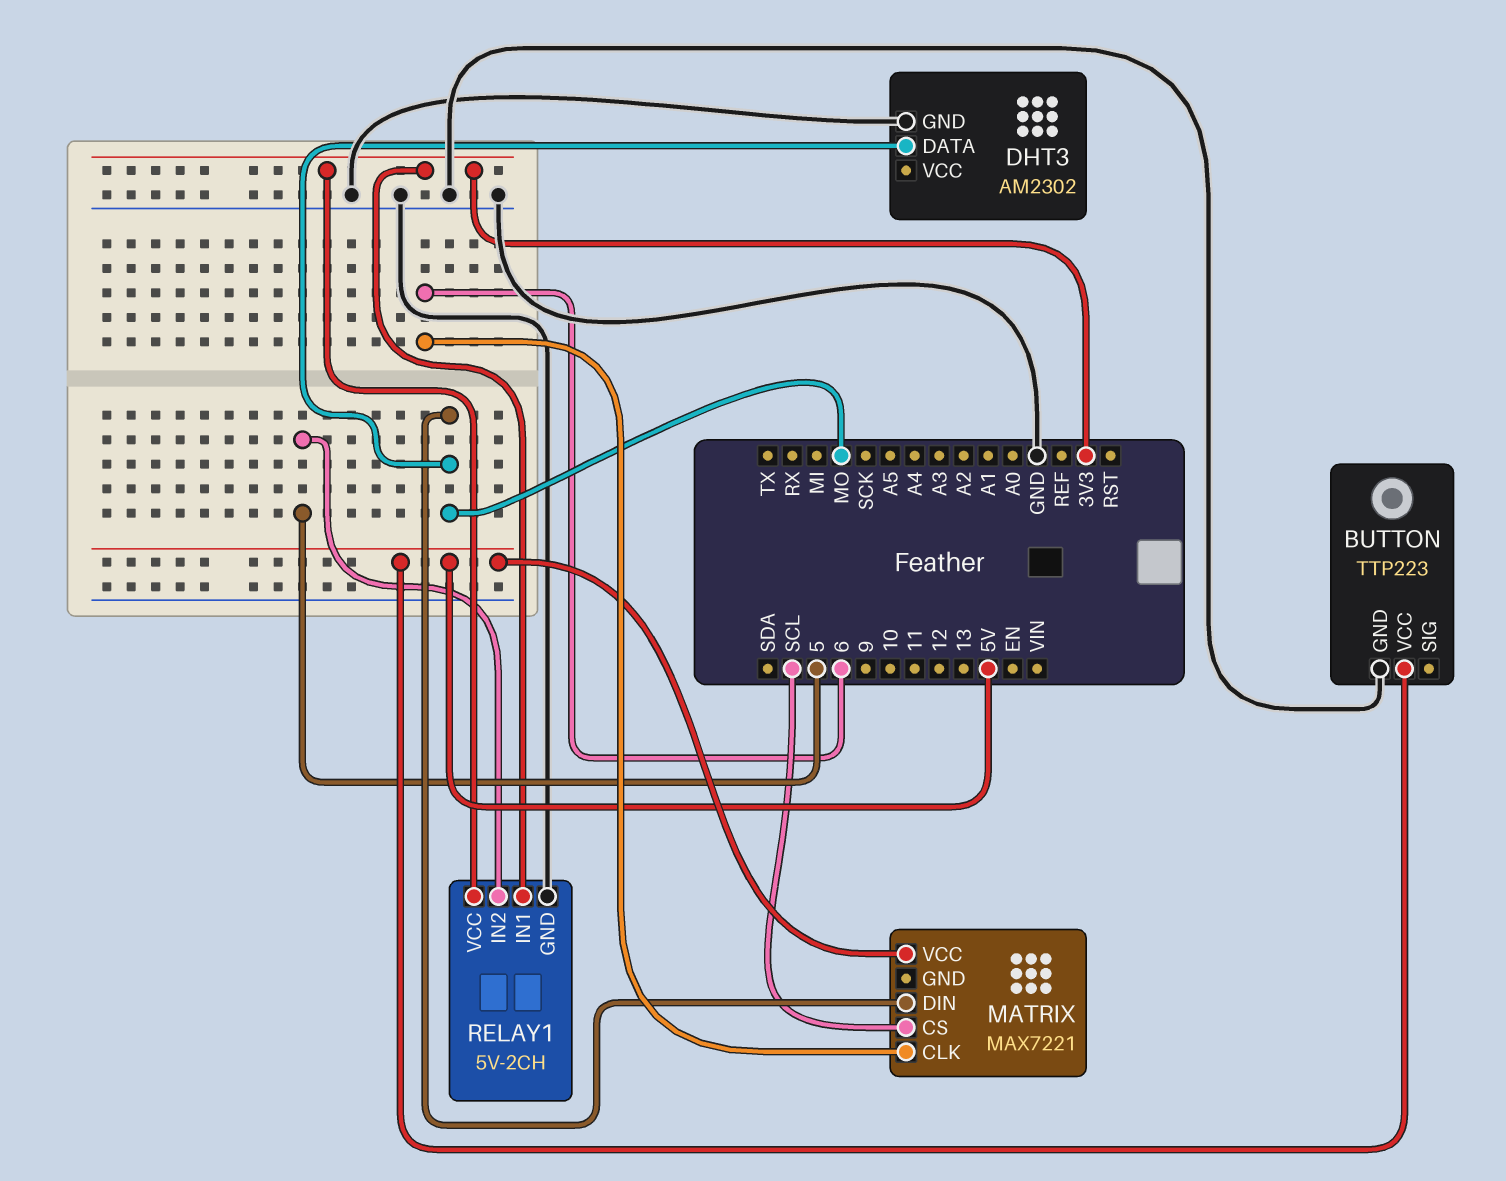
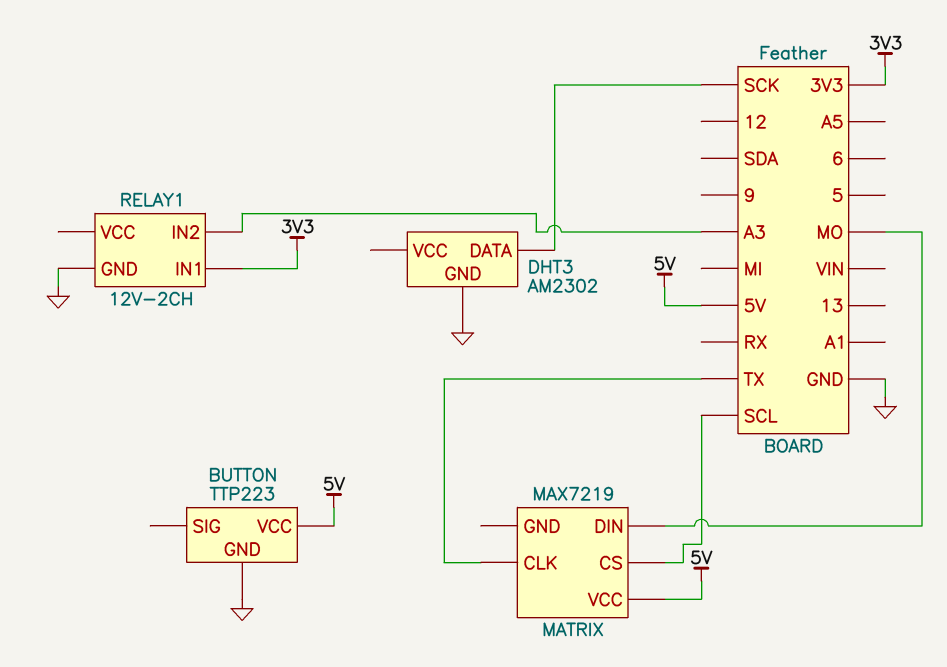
DHT3 pin DATA: MO -> SCK
MATRIX: MAX7221 -> MAX7219
MATRIX pin CLK: 6 -> TX
RELAY1: 5V-2CH -> 12V-2CH
RELAY1 pin IN2: 5 -> A3
RELAY1 pin VCC: 3V3 -> none

